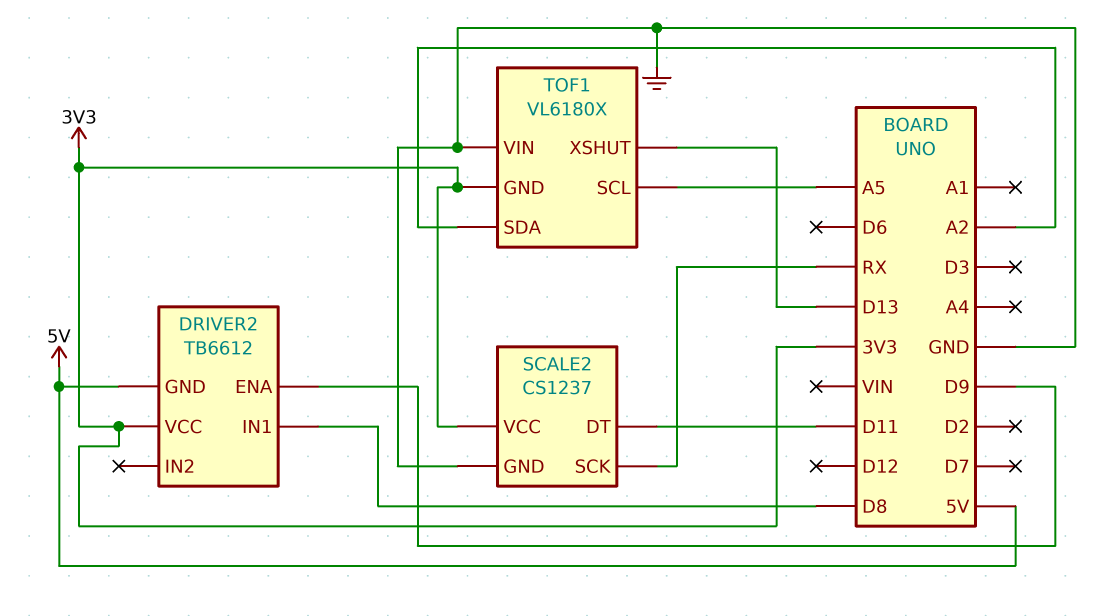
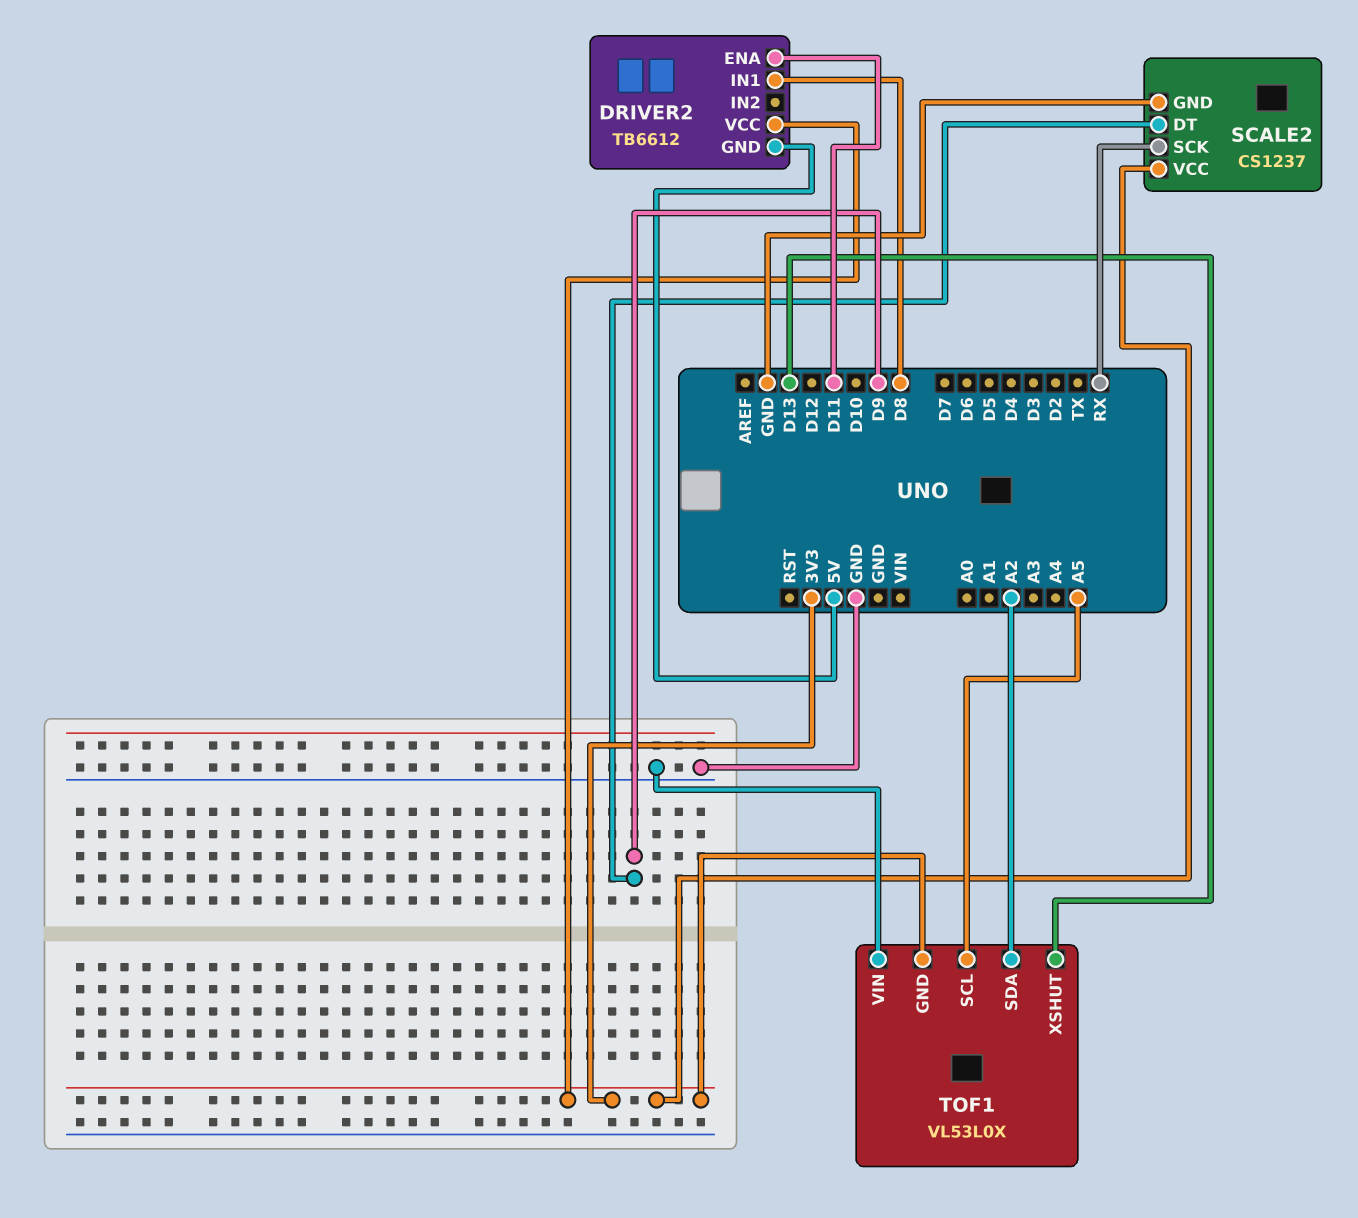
DRIVER2 pin ENA: D9 -> D11
SCALE2 pin DT: D11 -> D9
TOF1: VL6180X -> VL53L0X

